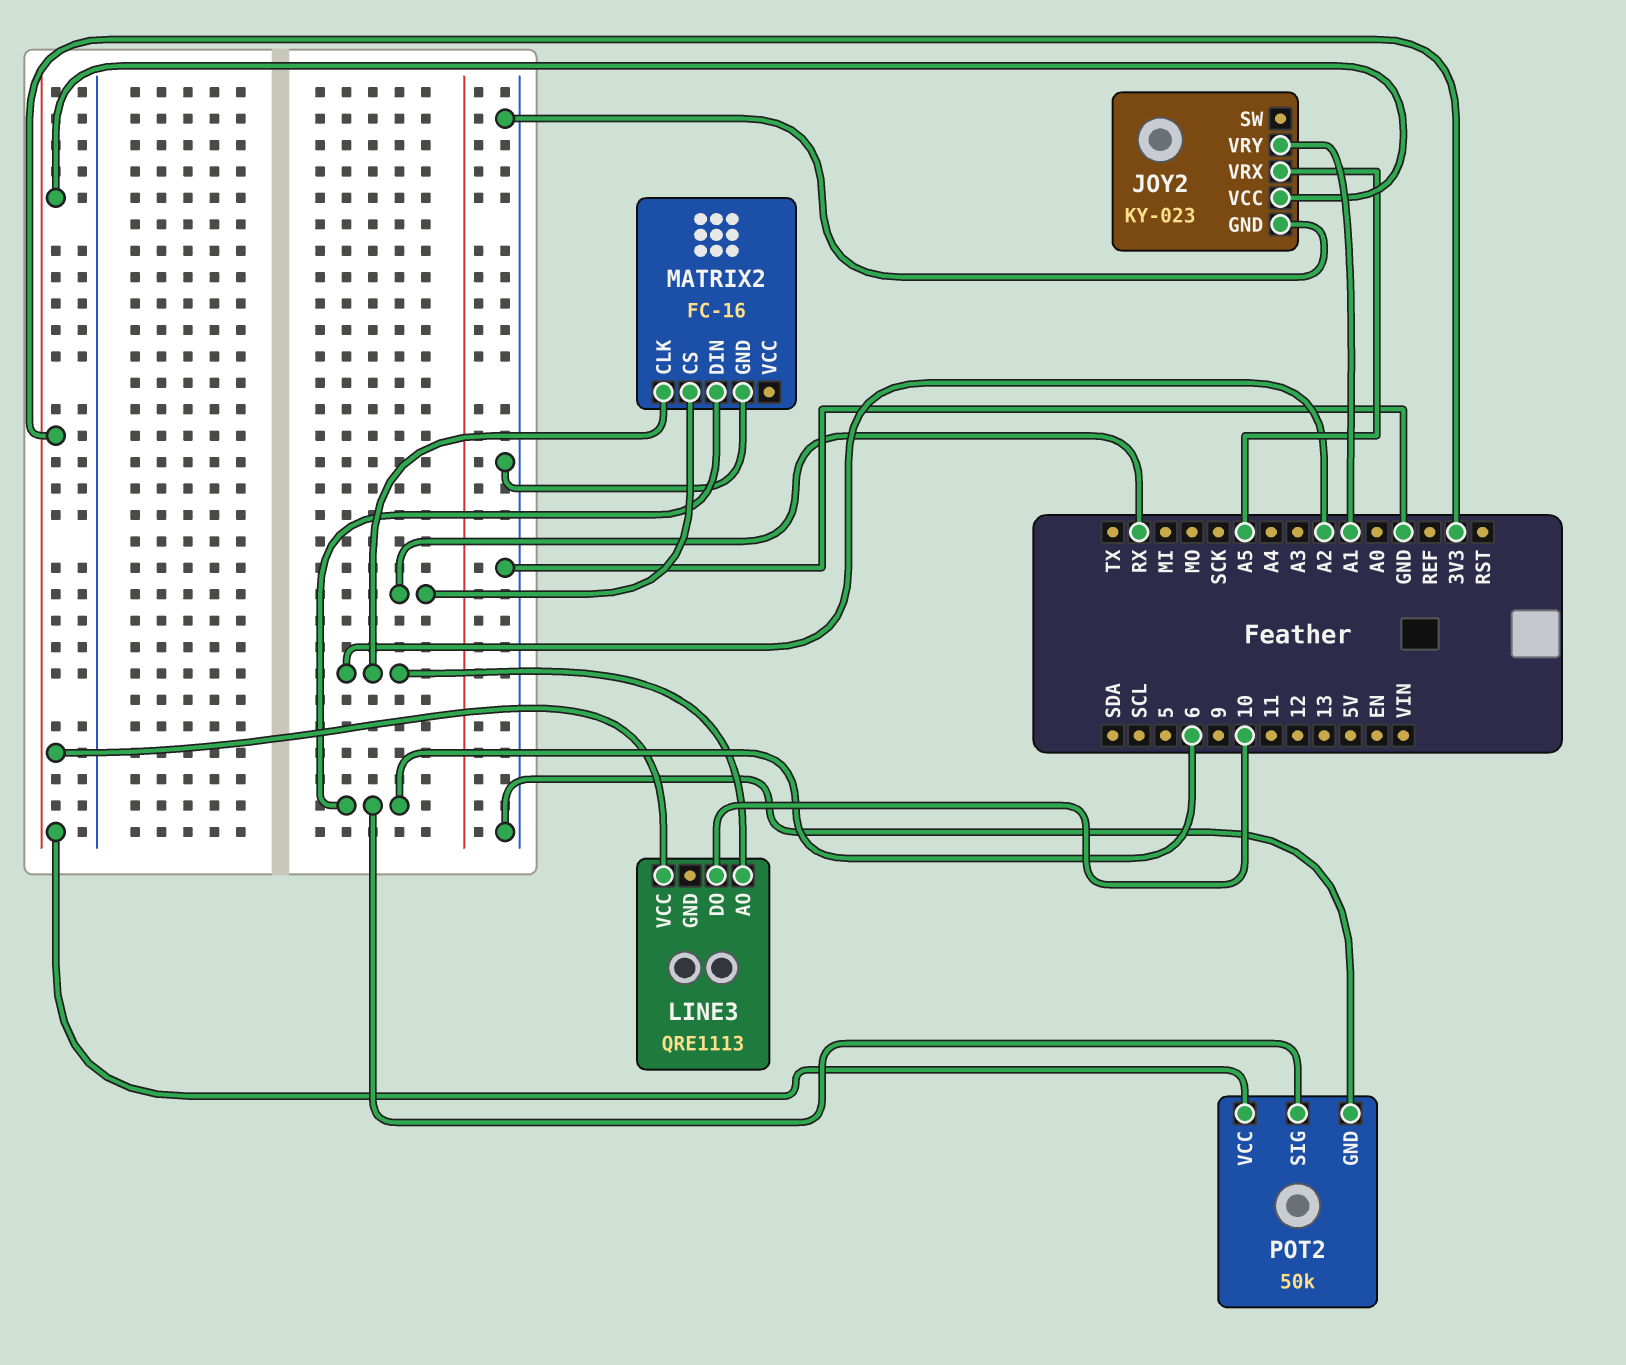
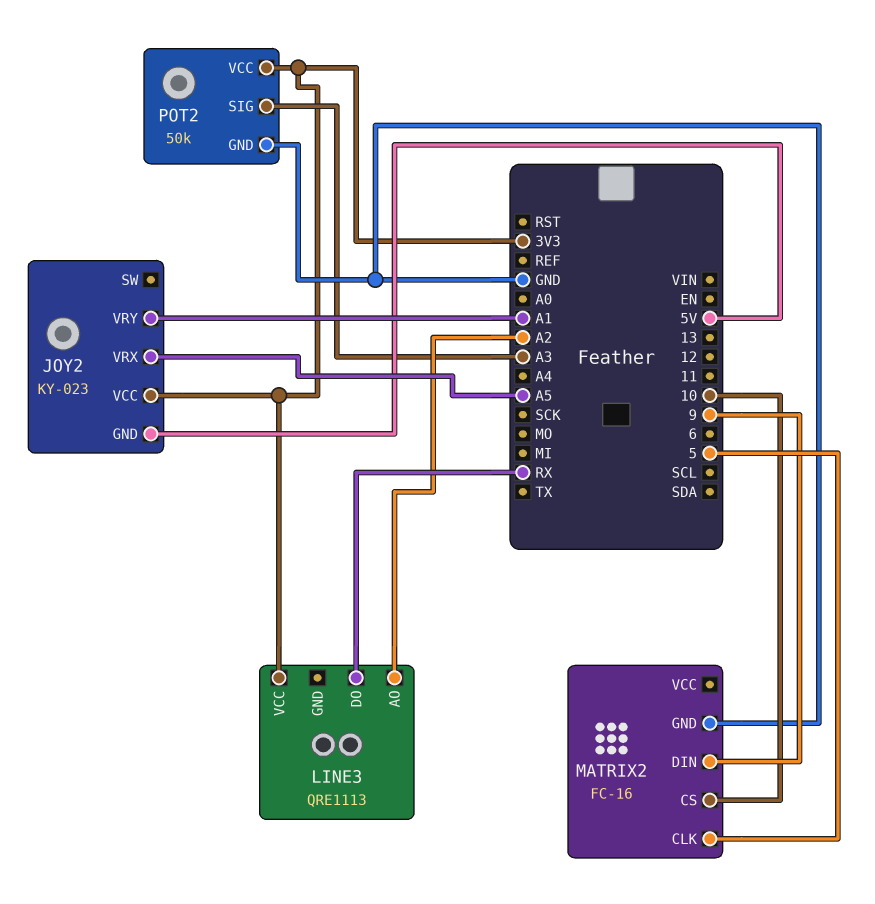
JOY2 pin GND: GND -> 5V
LINE3 pin DO: 10 -> RX
MATRIX2 pin CLK: A2 -> 5
MATRIX2 pin CS: RX -> 10
MATRIX2 pin DIN: 6 -> 9
POT2 pin SIG: 6 -> A3

